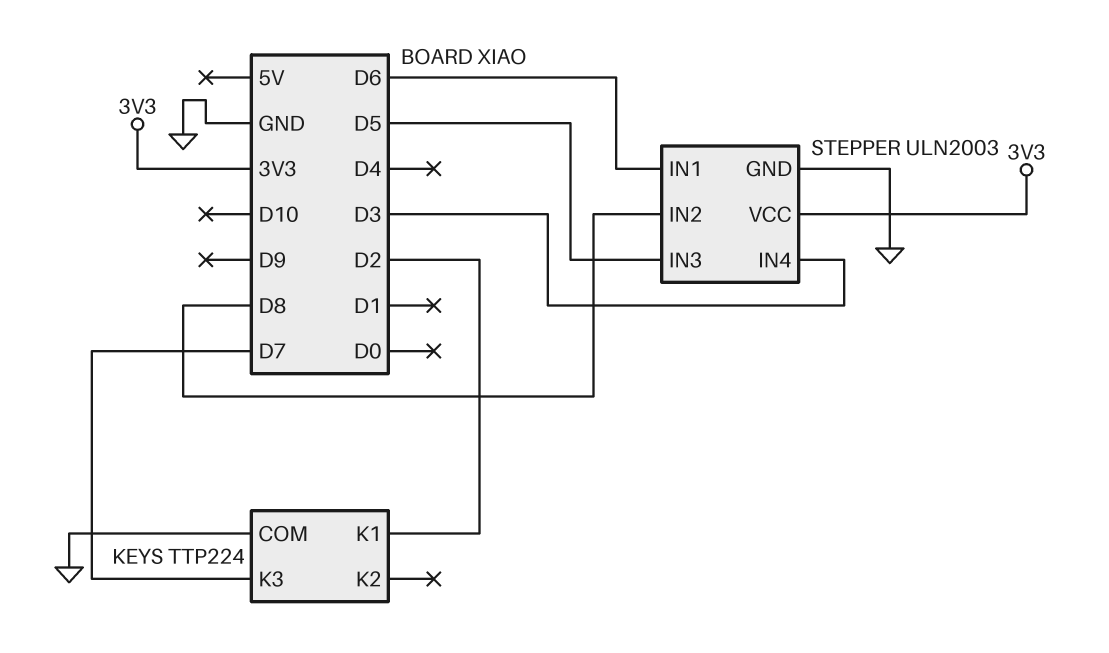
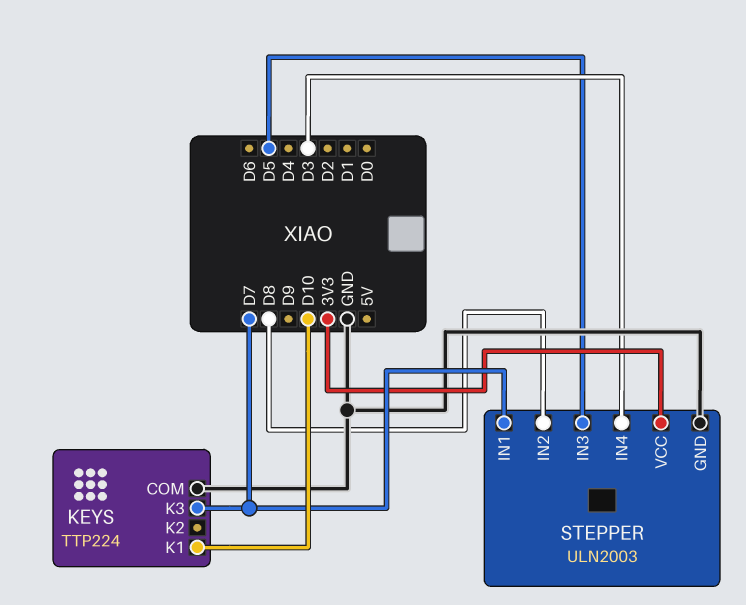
KEYS pin K1: D2 -> D10
STEPPER pin IN1: D6 -> D7

